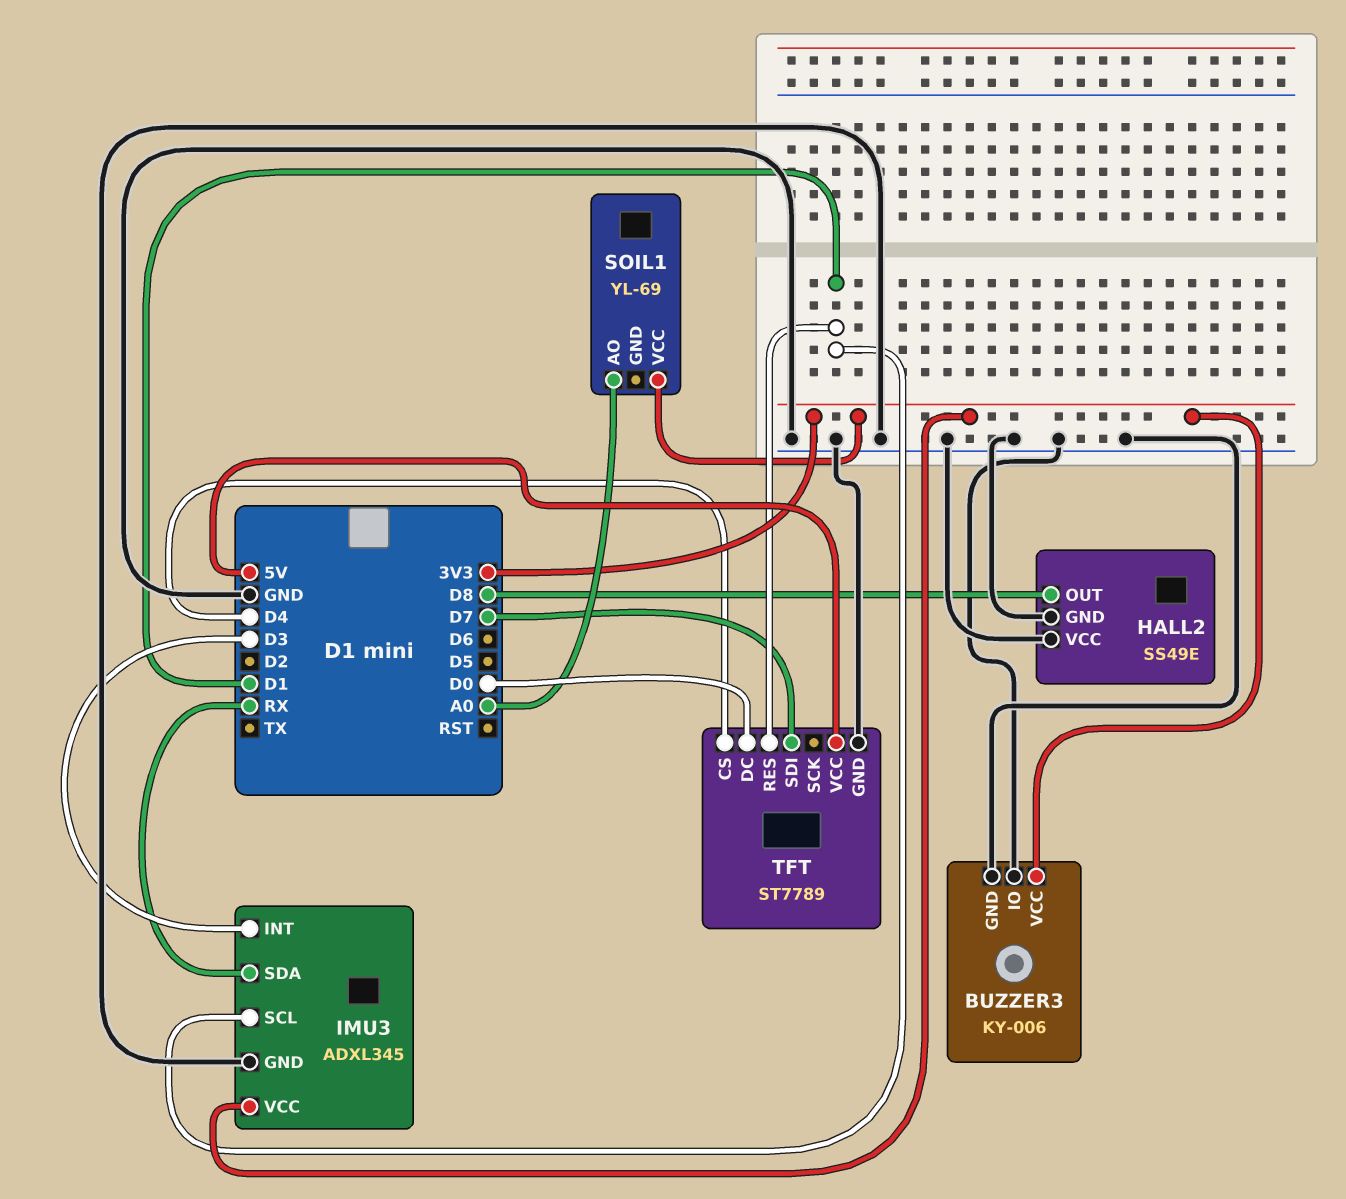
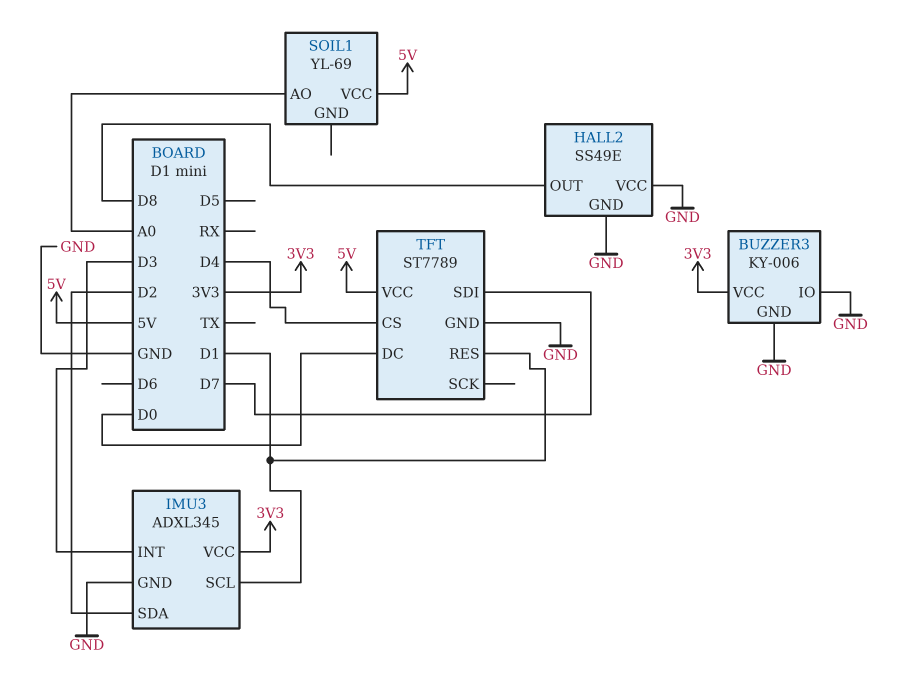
IMU3 pin SDA: RX -> D2
SOIL1 pin VCC: 3V3 -> 5V

